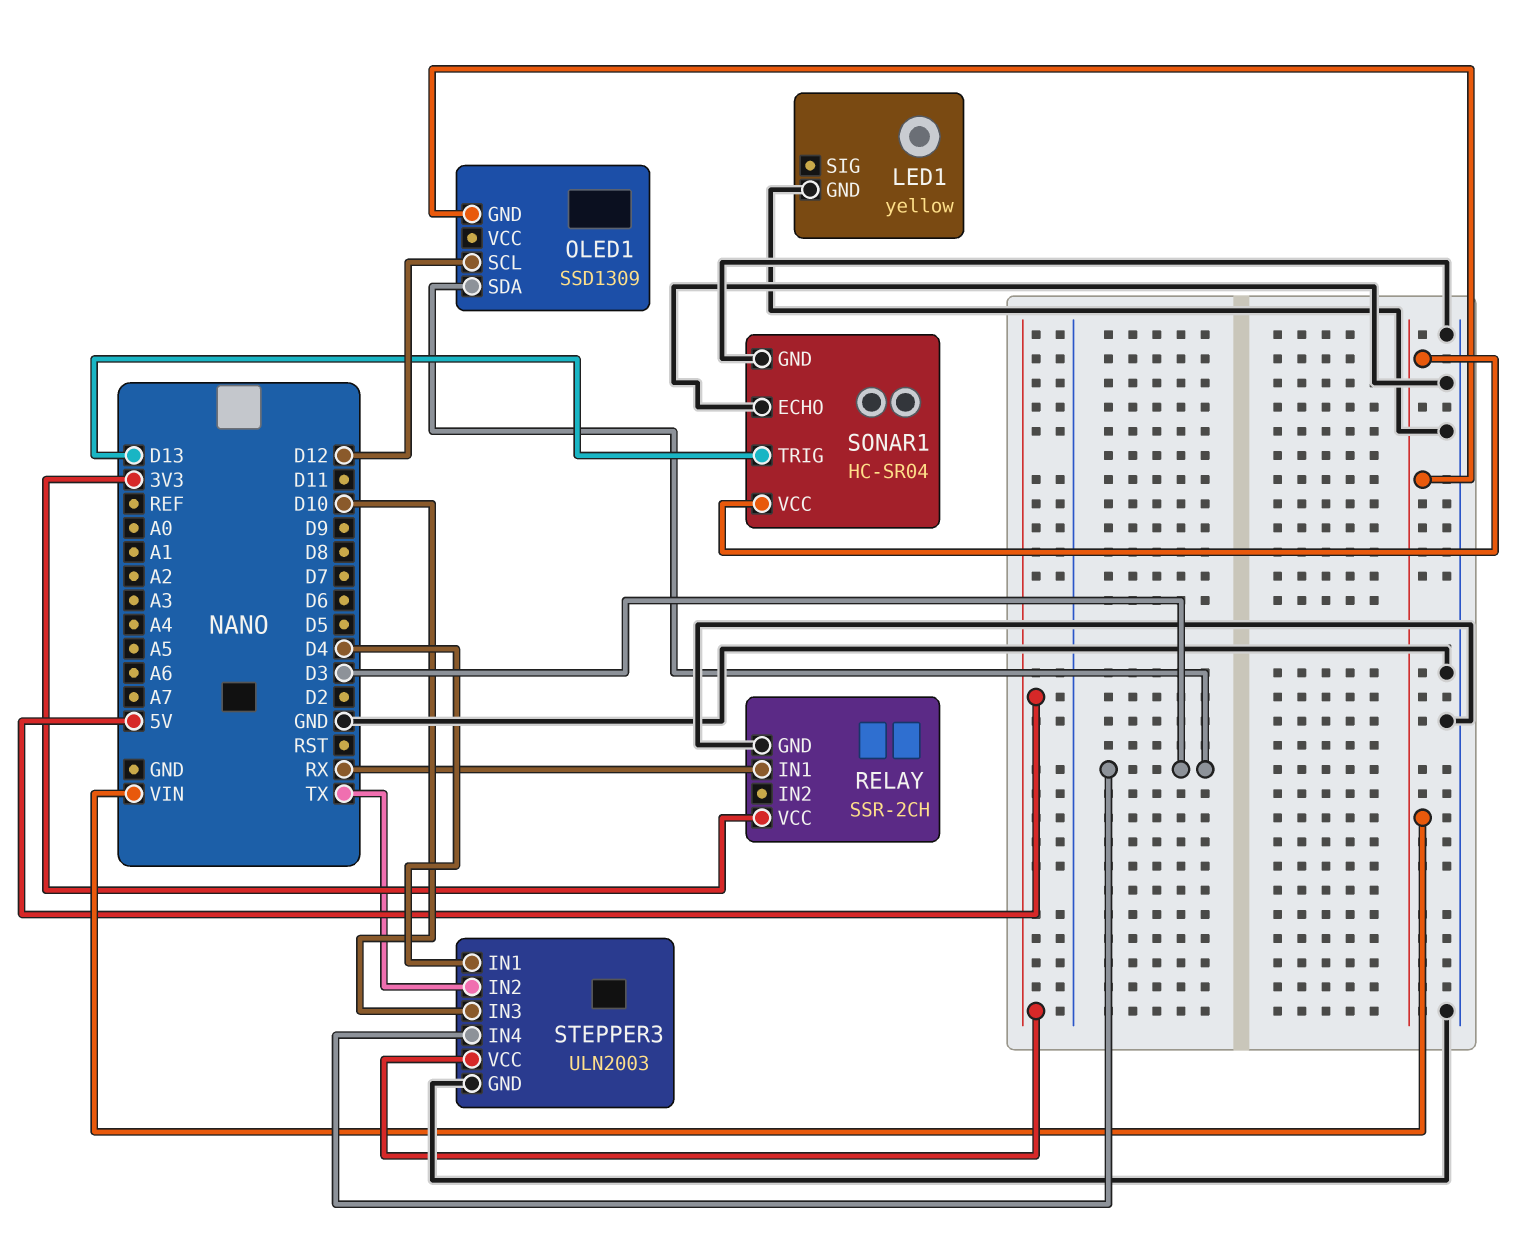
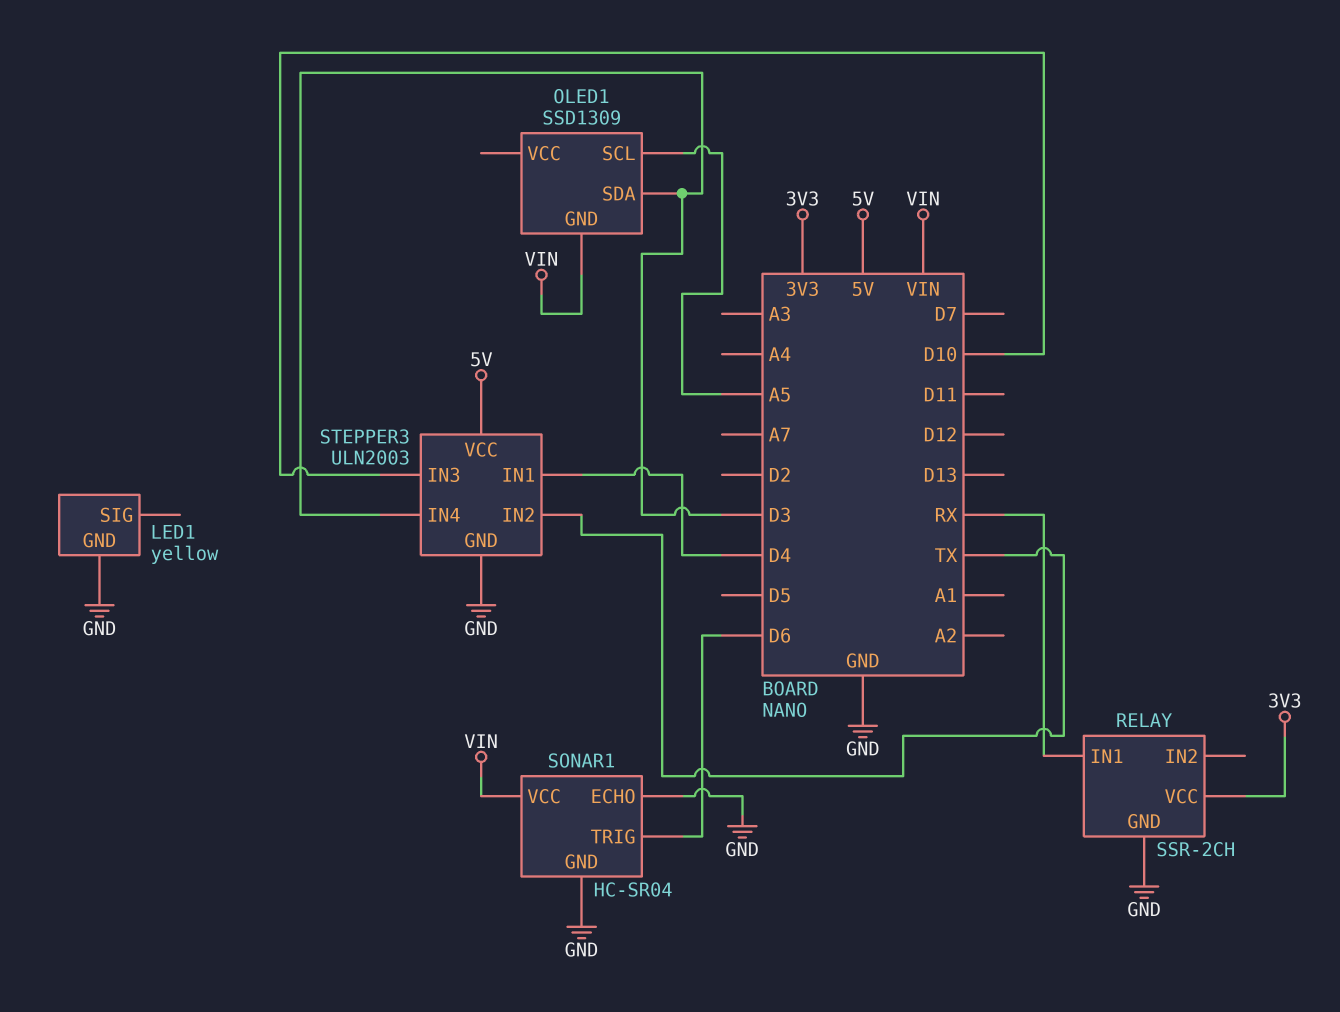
OLED1 pin SCL: D12 -> A5
SONAR1 pin TRIG: D13 -> D6

